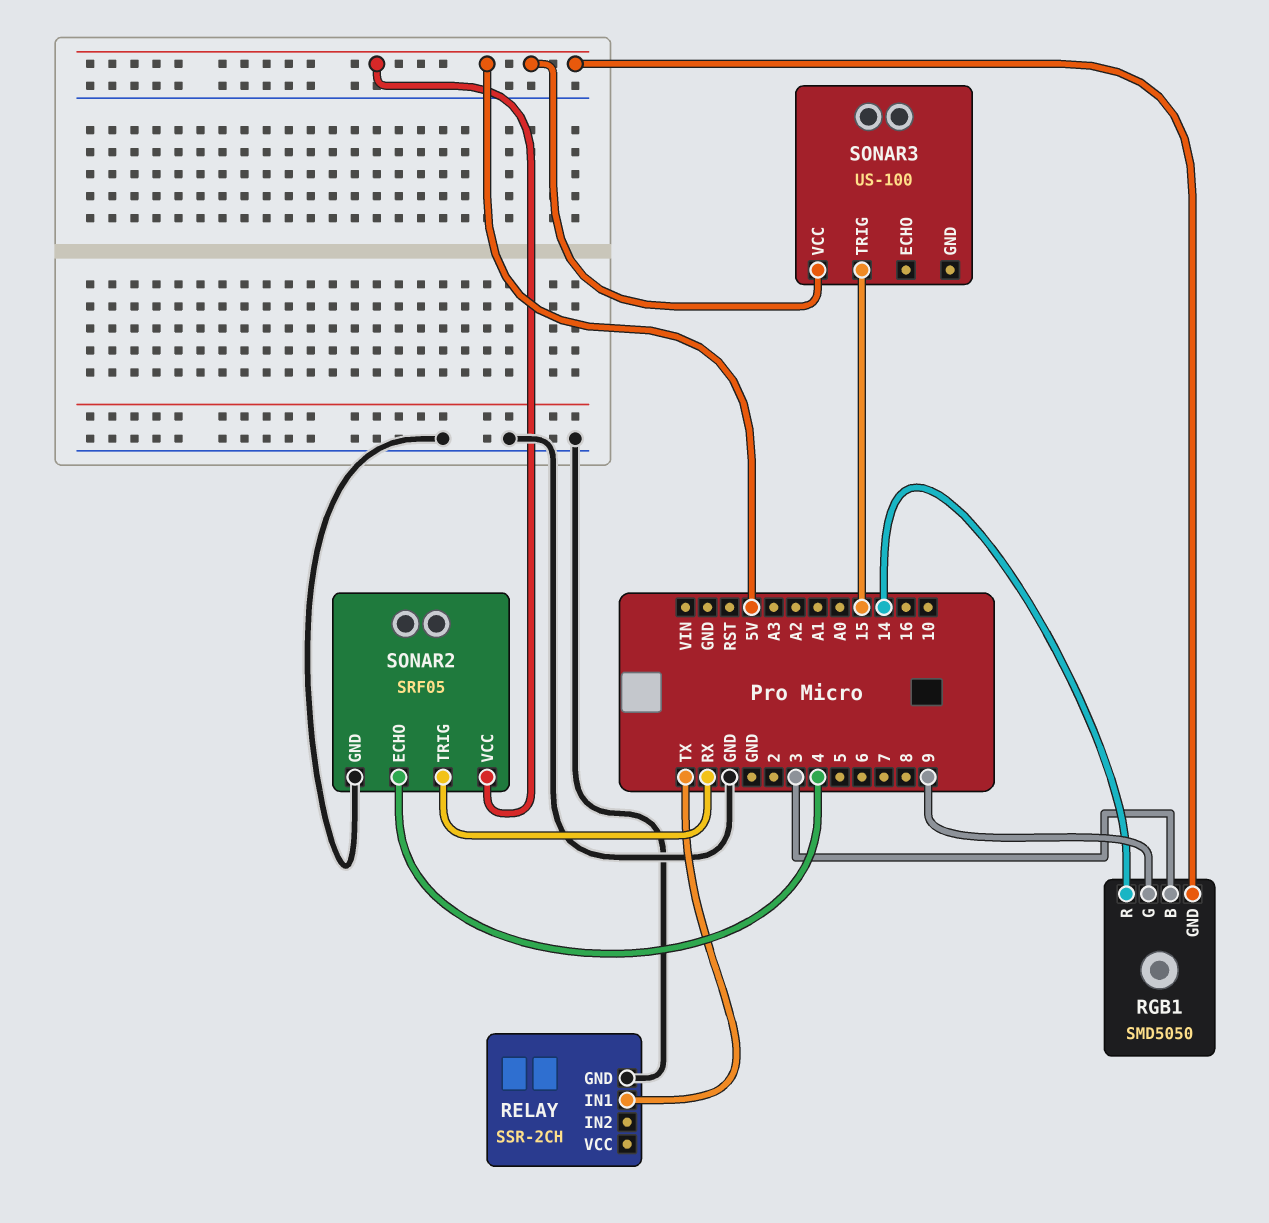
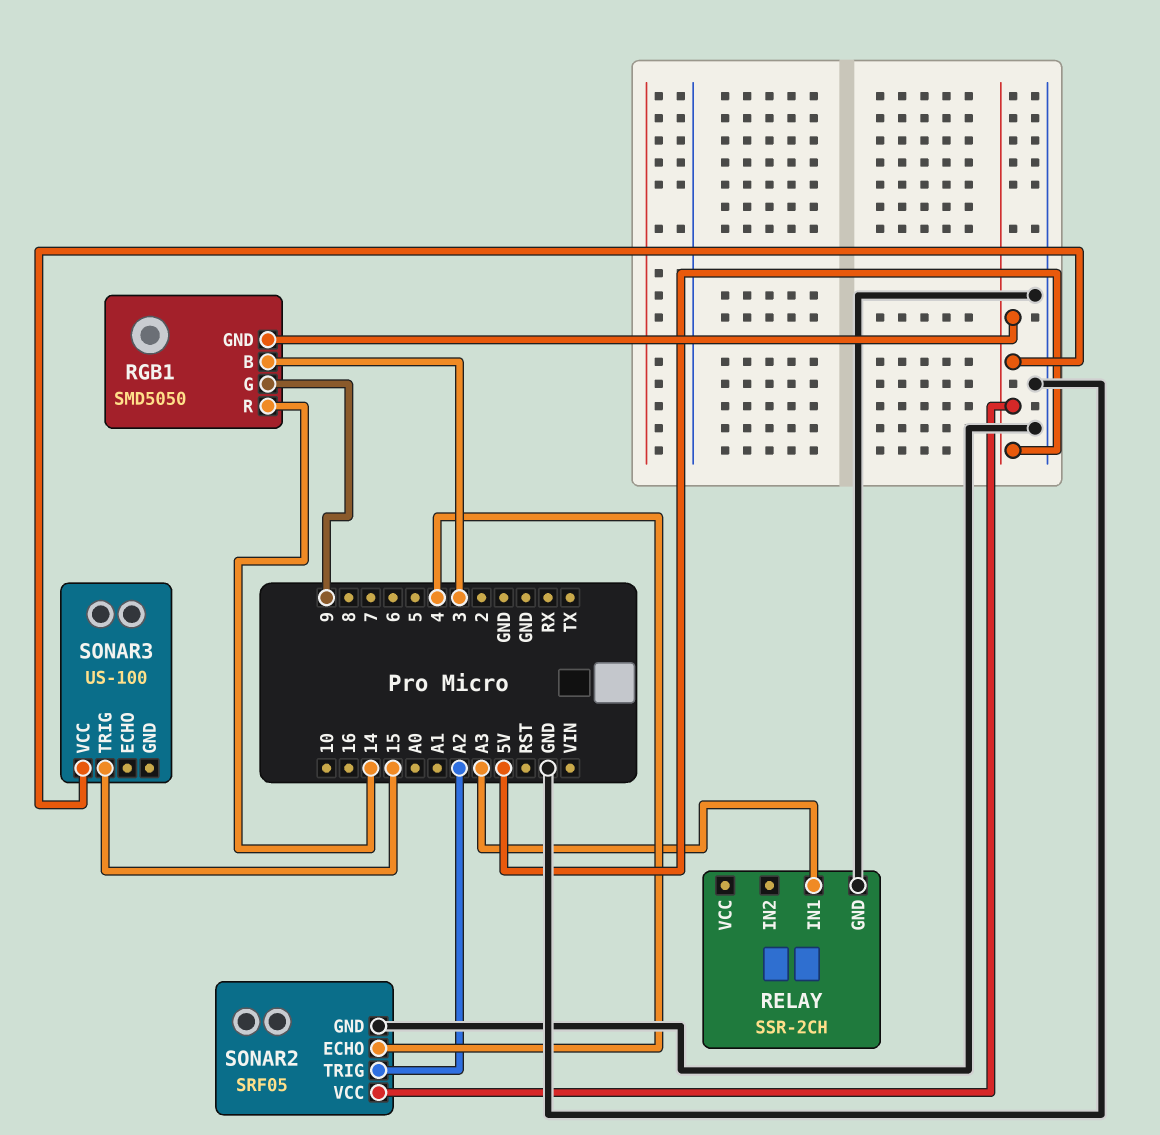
RELAY pin IN1: TX -> A3
SONAR2 pin TRIG: RX -> A2

